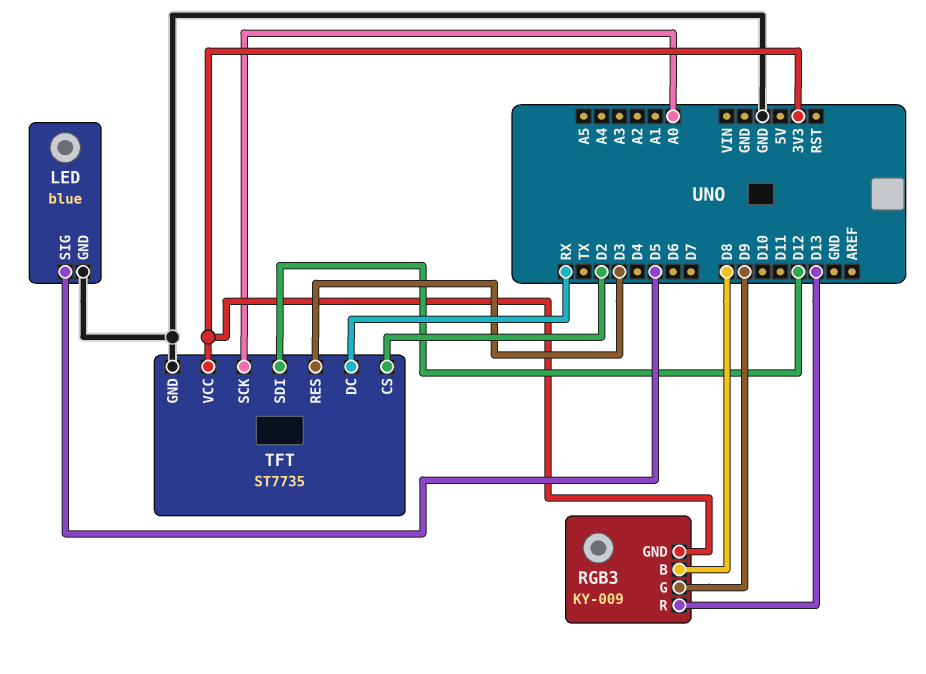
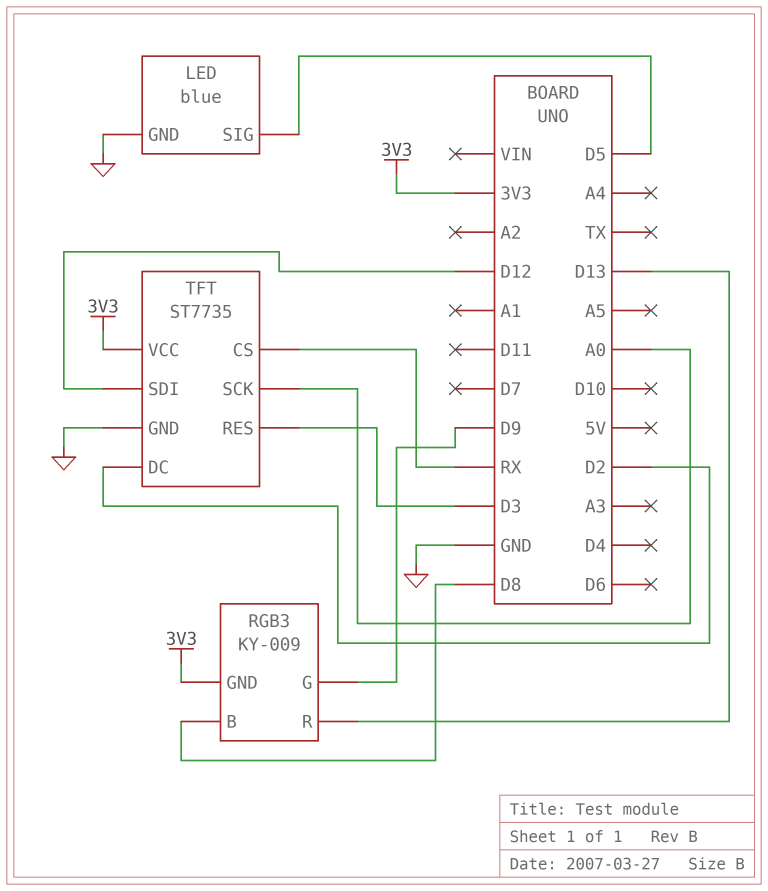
TFT pin CS: D2 -> RX
TFT pin DC: RX -> D2

